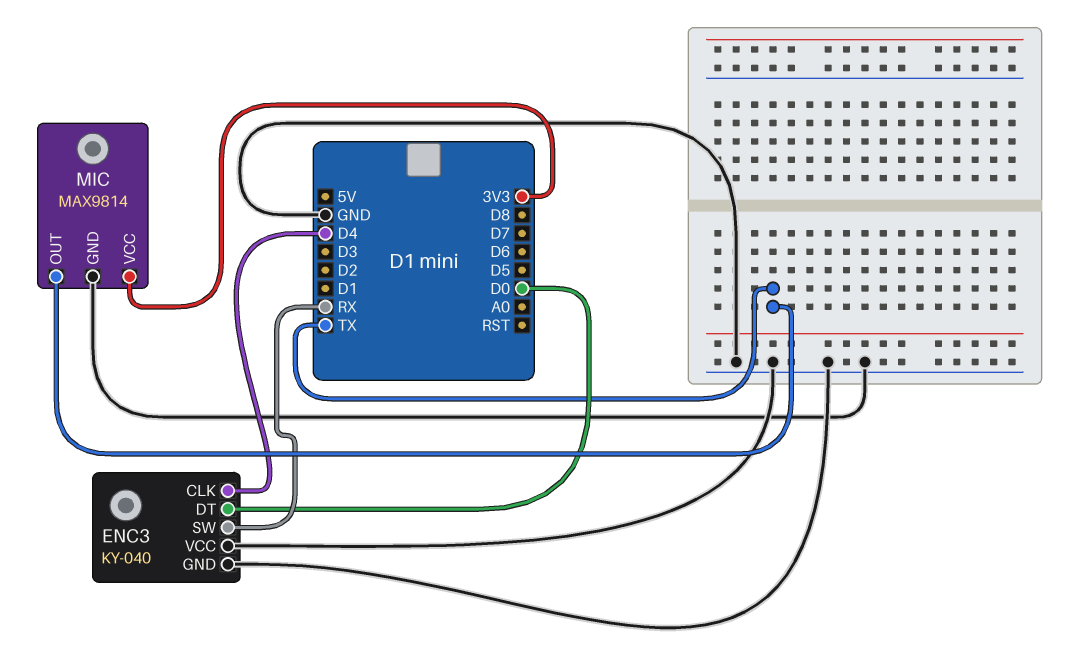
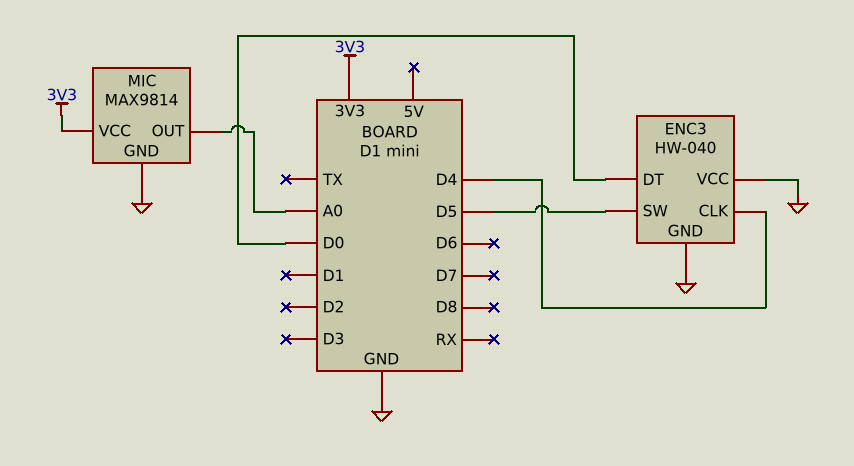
ENC3: KY-040 -> HW-040
ENC3 pin SW: RX -> D5
MIC pin OUT: TX -> A0

